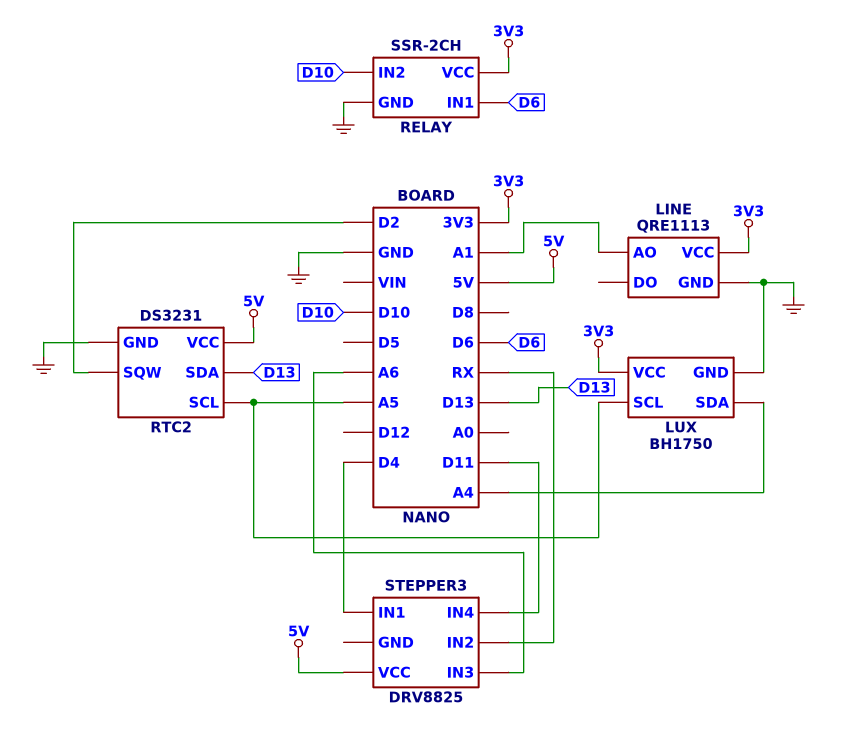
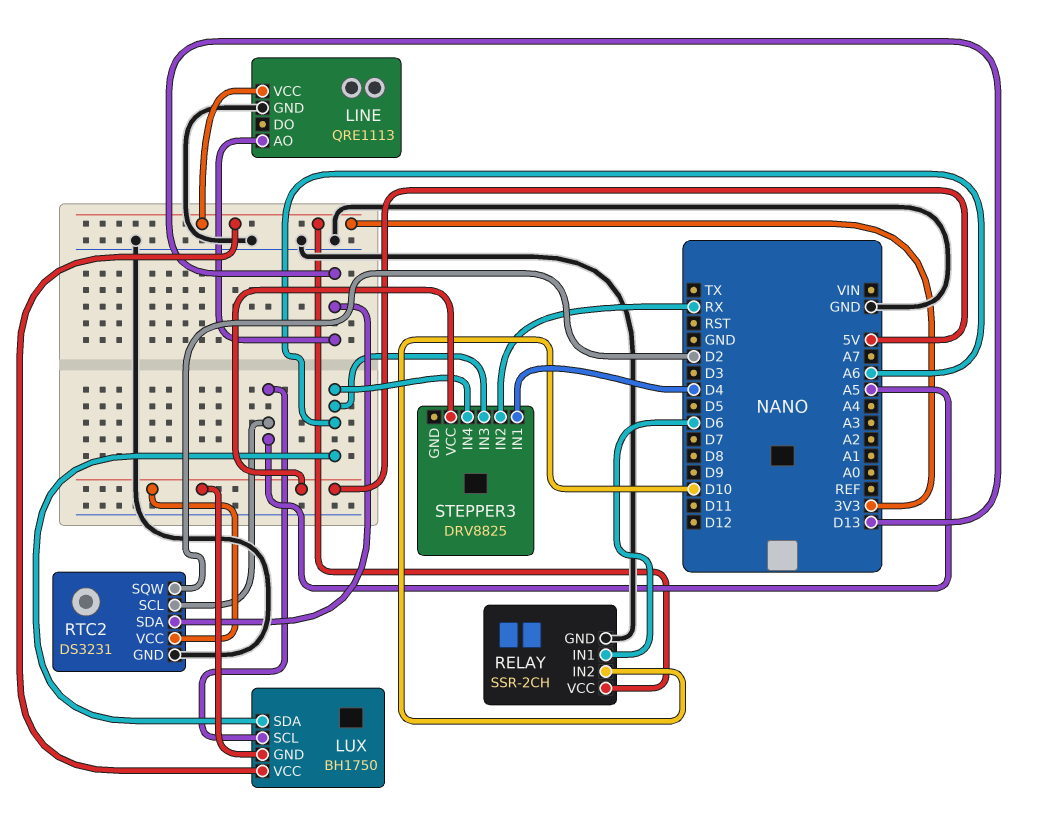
LINE pin AO: A1 -> D13
LUX pin GND: GND -> 5V
LUX pin SDA: A4 -> A6
STEPPER3 pin IN4: D11 -> A6

